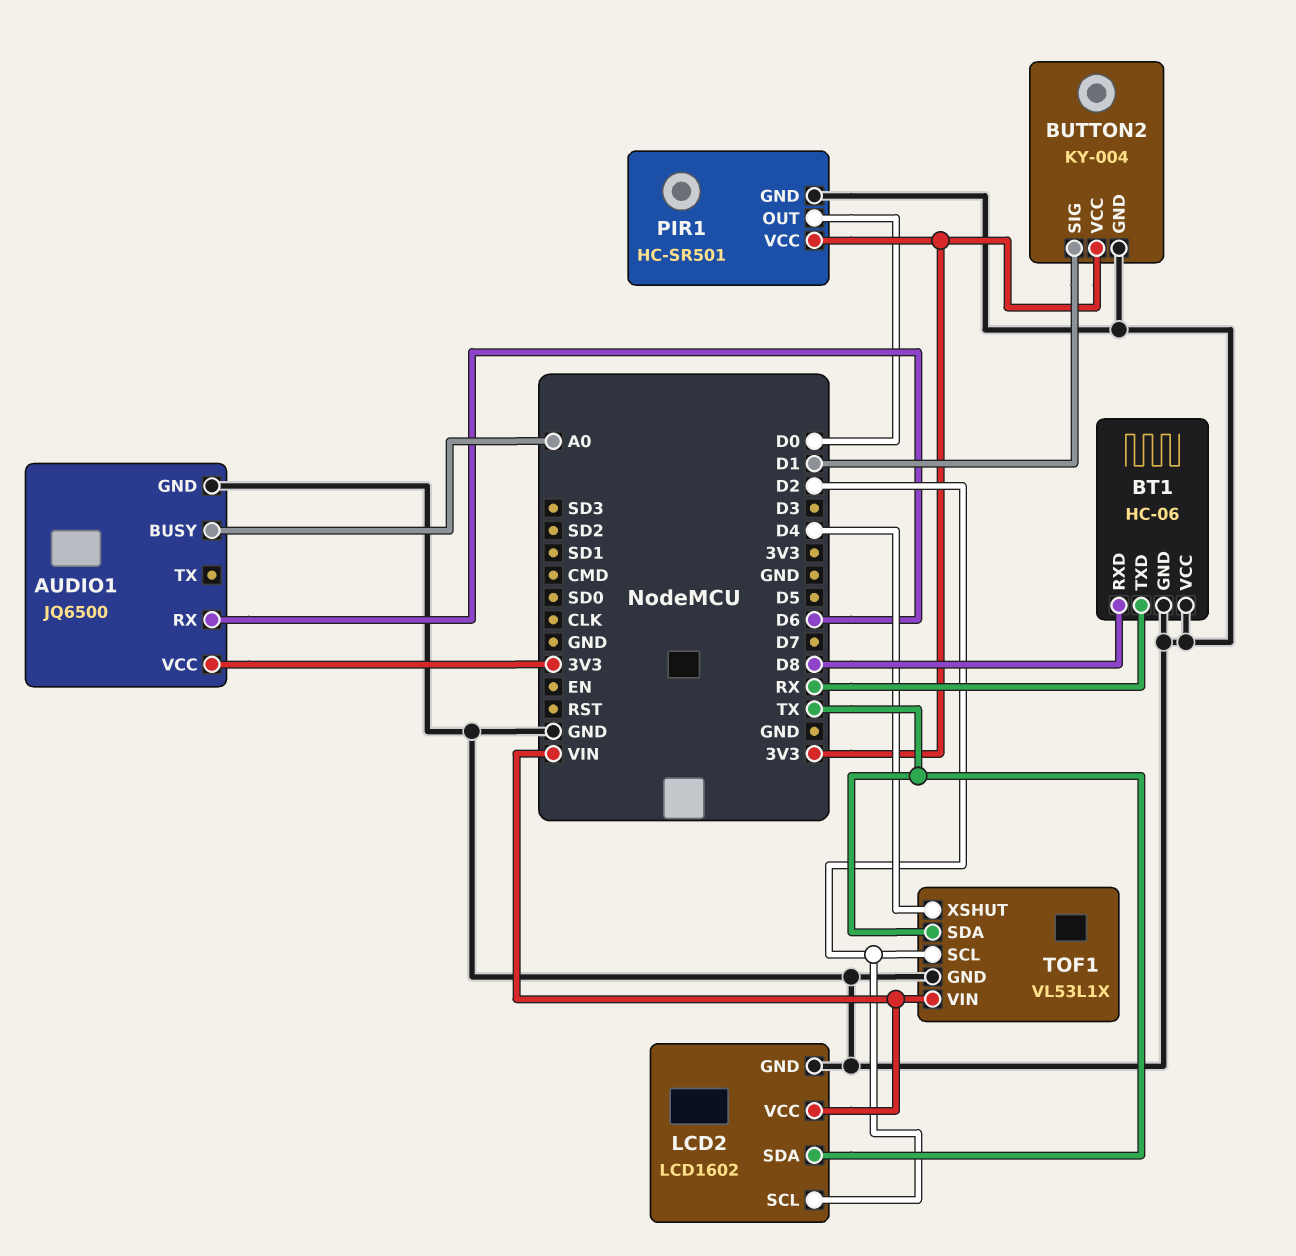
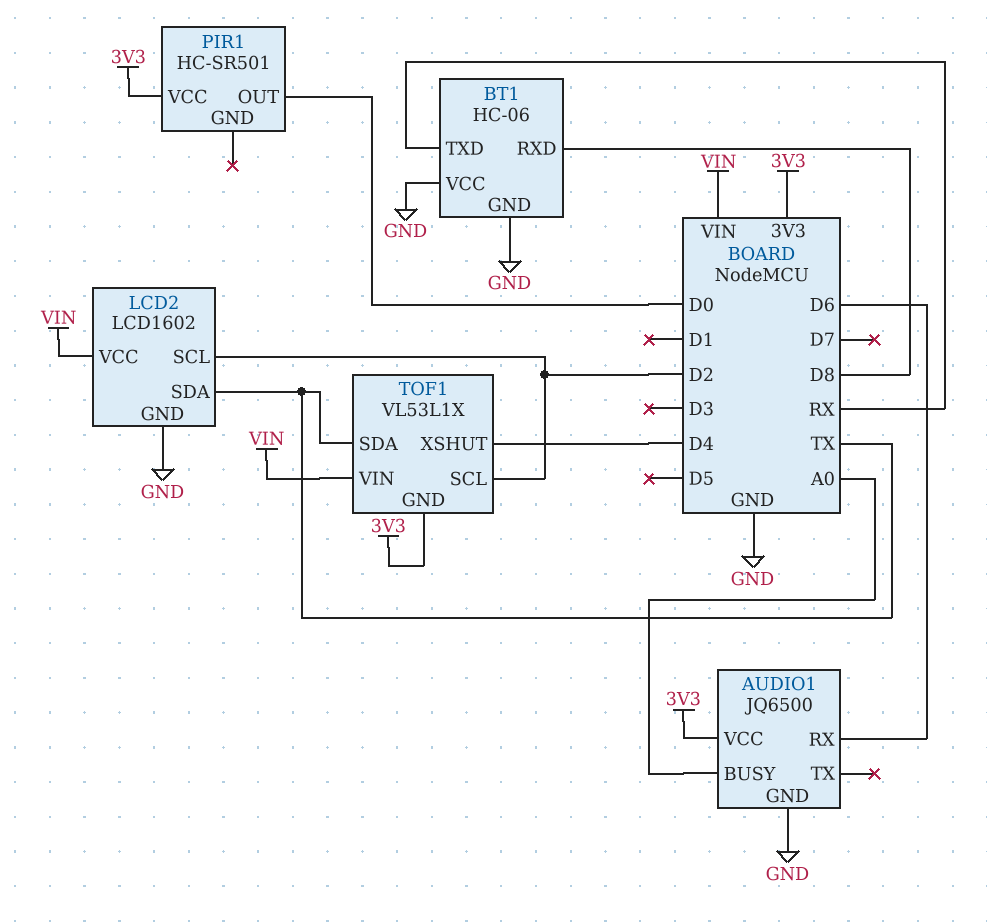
BUTTON2: KY-004 -> none
BUTTON2 pin GND: GND -> none
BUTTON2 pin SIG: D1 -> none
BUTTON2 pin VCC: 3V3 -> none
PIR1 pin GND: GND -> none
TOF1 pin GND: GND -> 3V3

